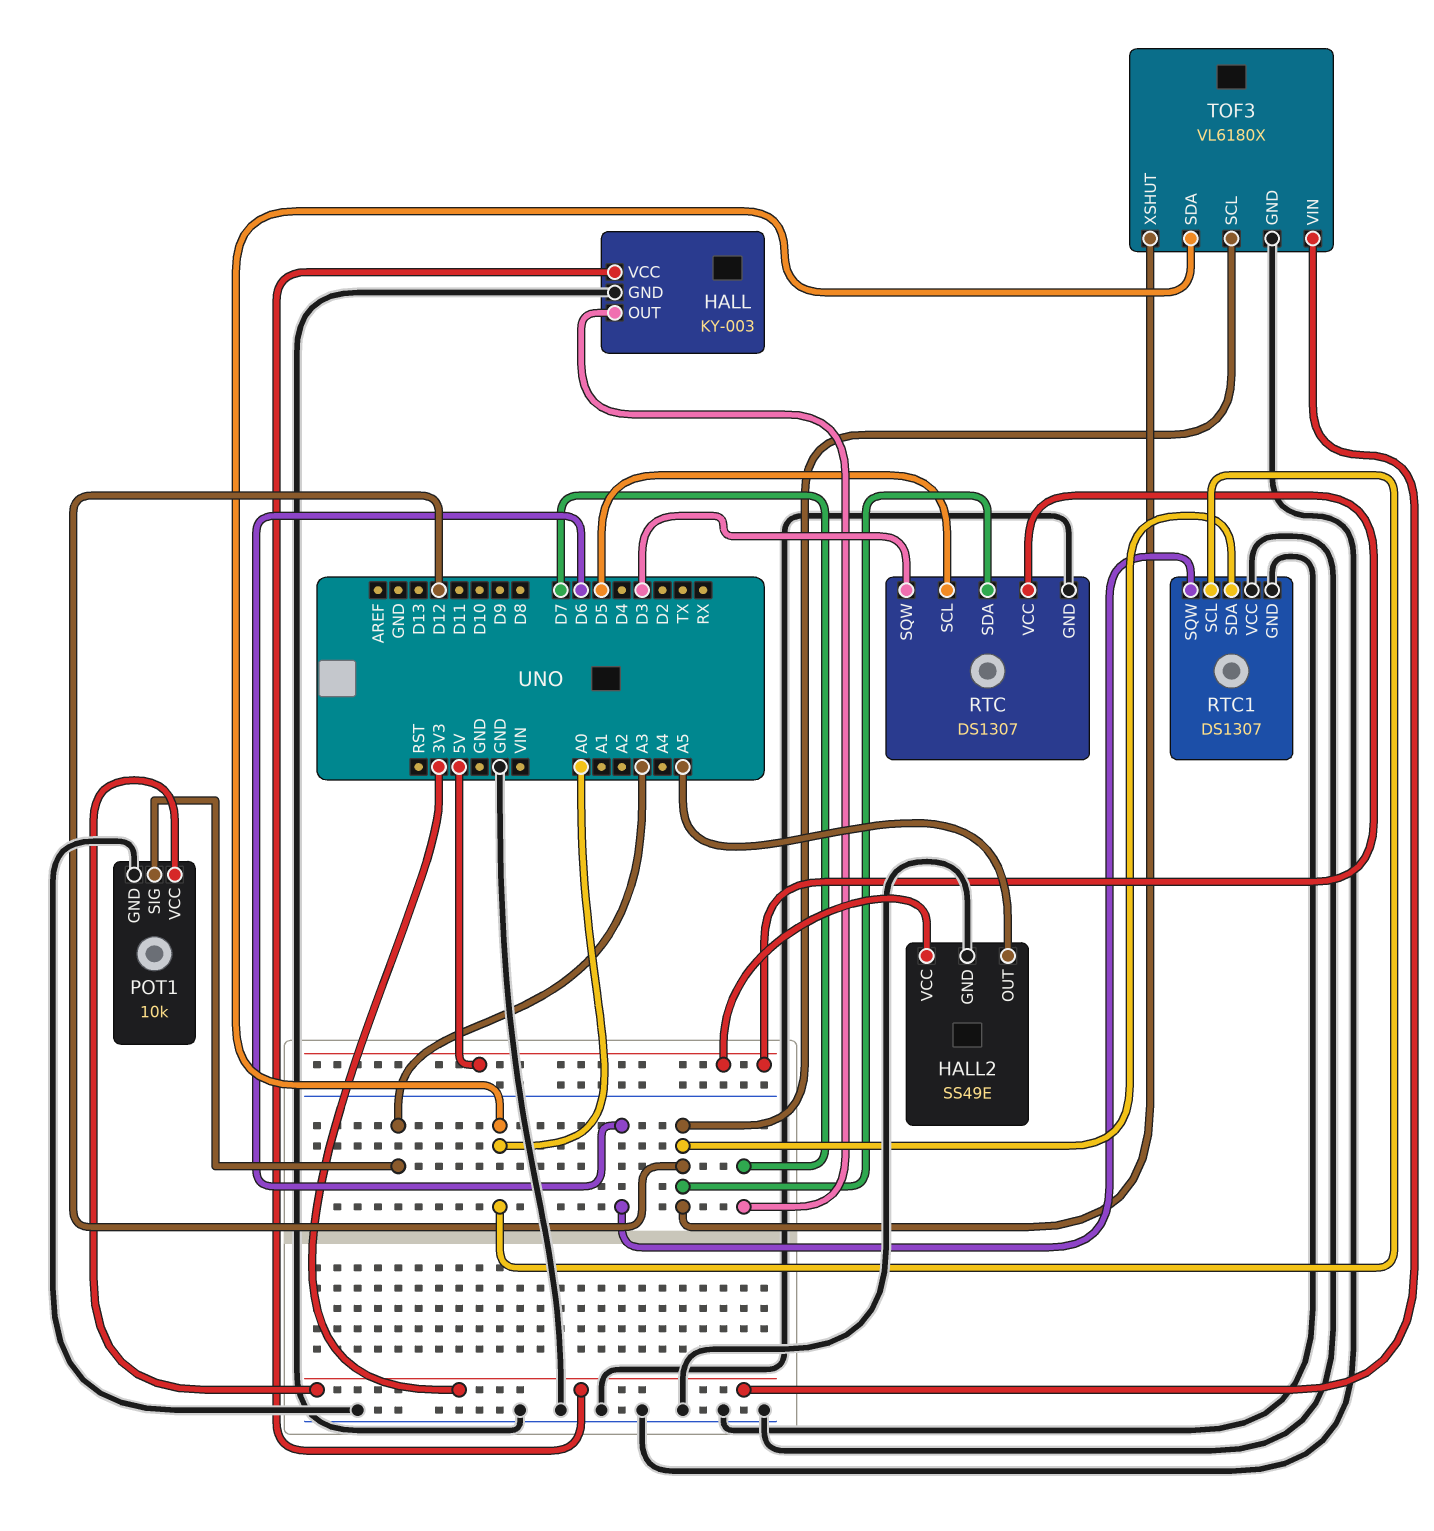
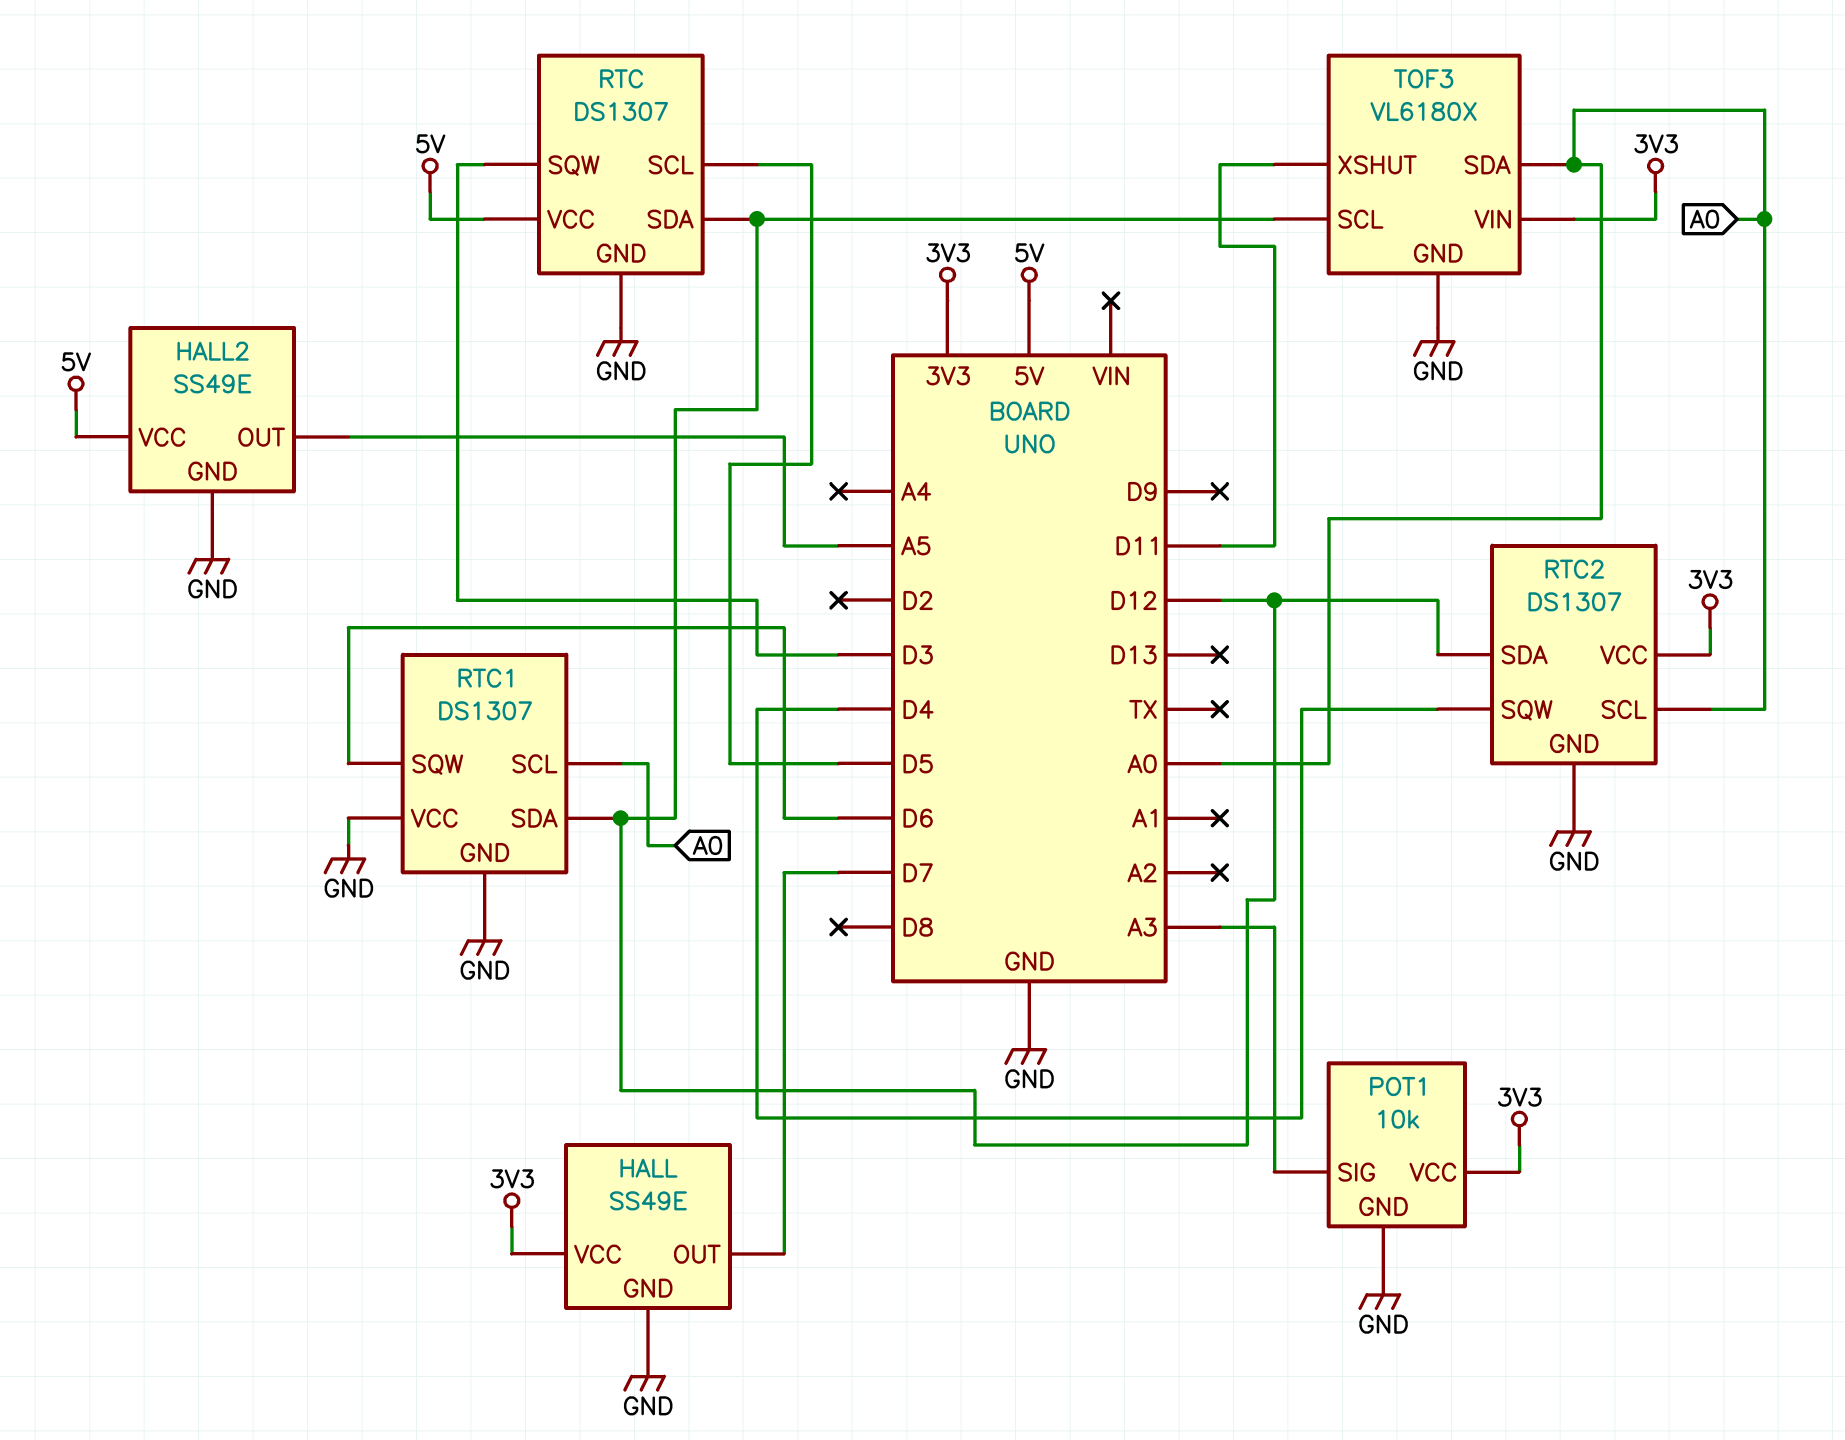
HALL: KY-003 -> SS49E
RTC2: none -> DS1307
RTC2 pin GND: none -> GND
RTC2 pin SCL: none -> A0
RTC2 pin SDA: none -> D12
RTC2 pin SQW: none -> D4
RTC2 pin VCC: none -> 3V3
TOF3 pin XSHUT: D12 -> D11

